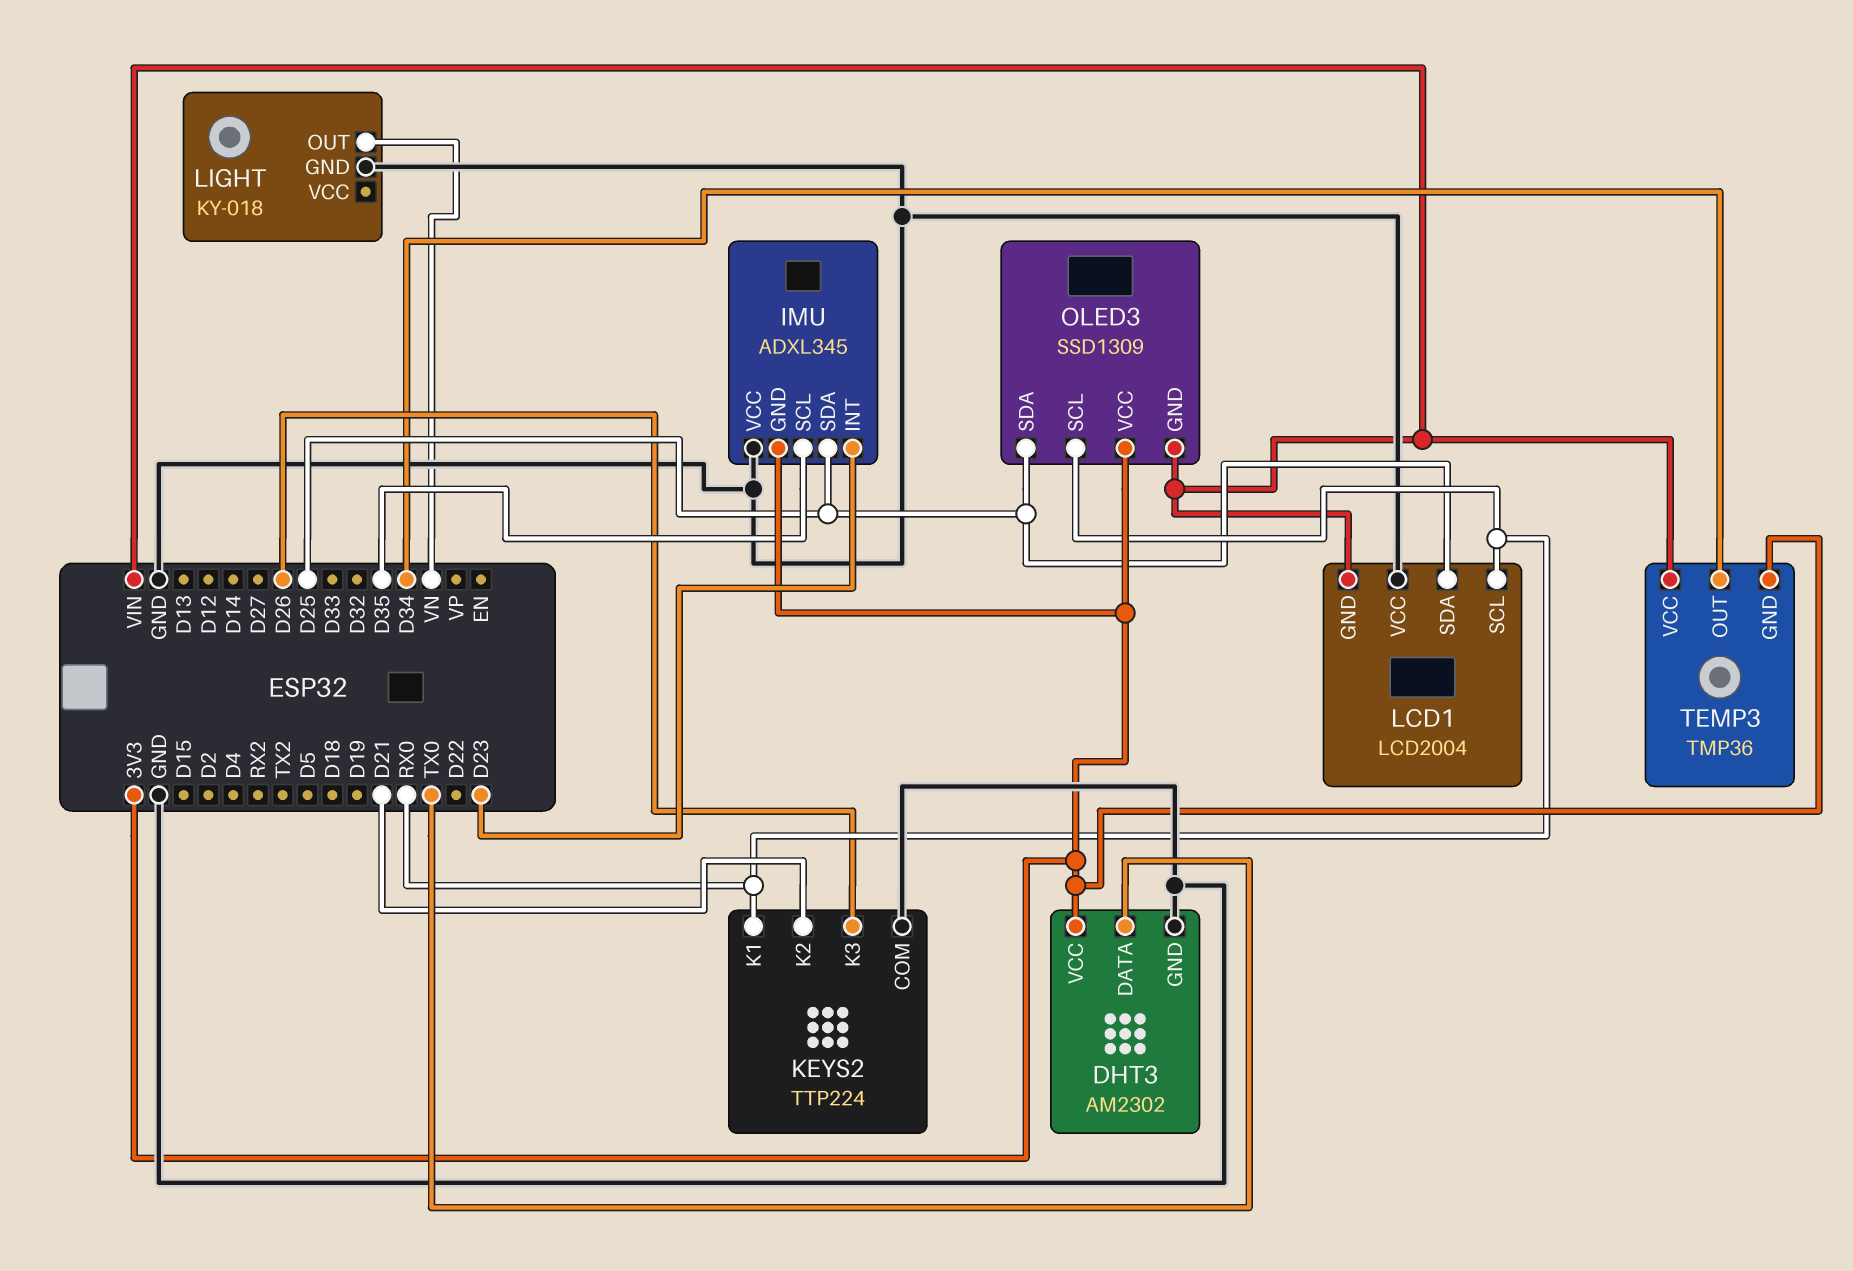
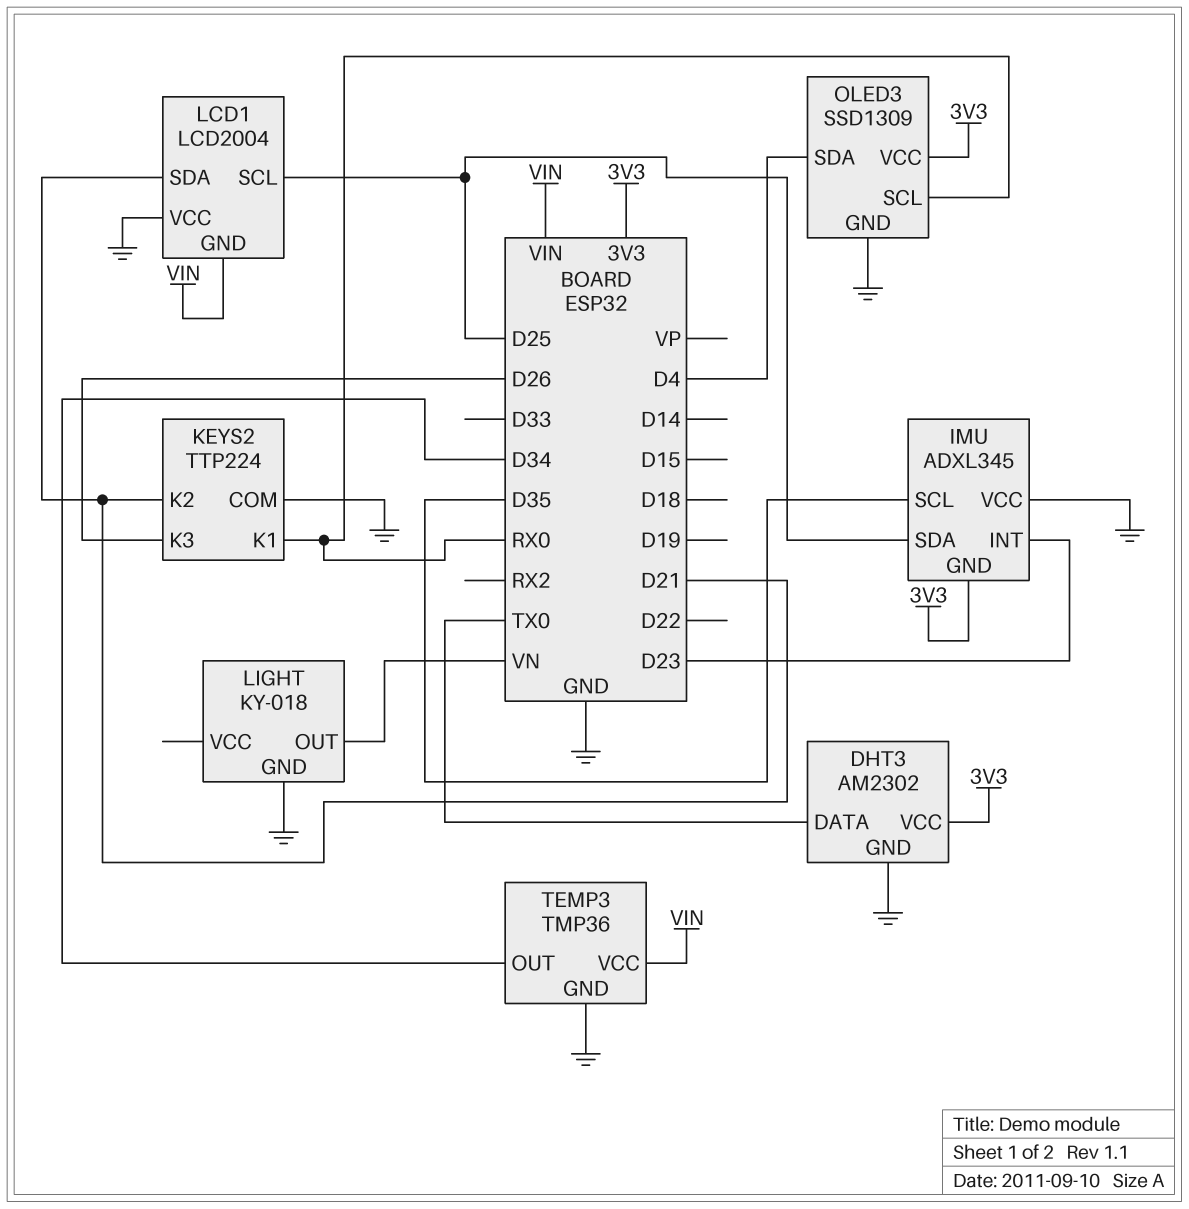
LCD1 pin SCL: RX0 -> D25
LCD1 pin SDA: D25 -> D21
OLED3 pin GND: VIN -> GND
OLED3 pin SDA: D25 -> D4
TEMP3 pin GND: 3V3 -> GND

